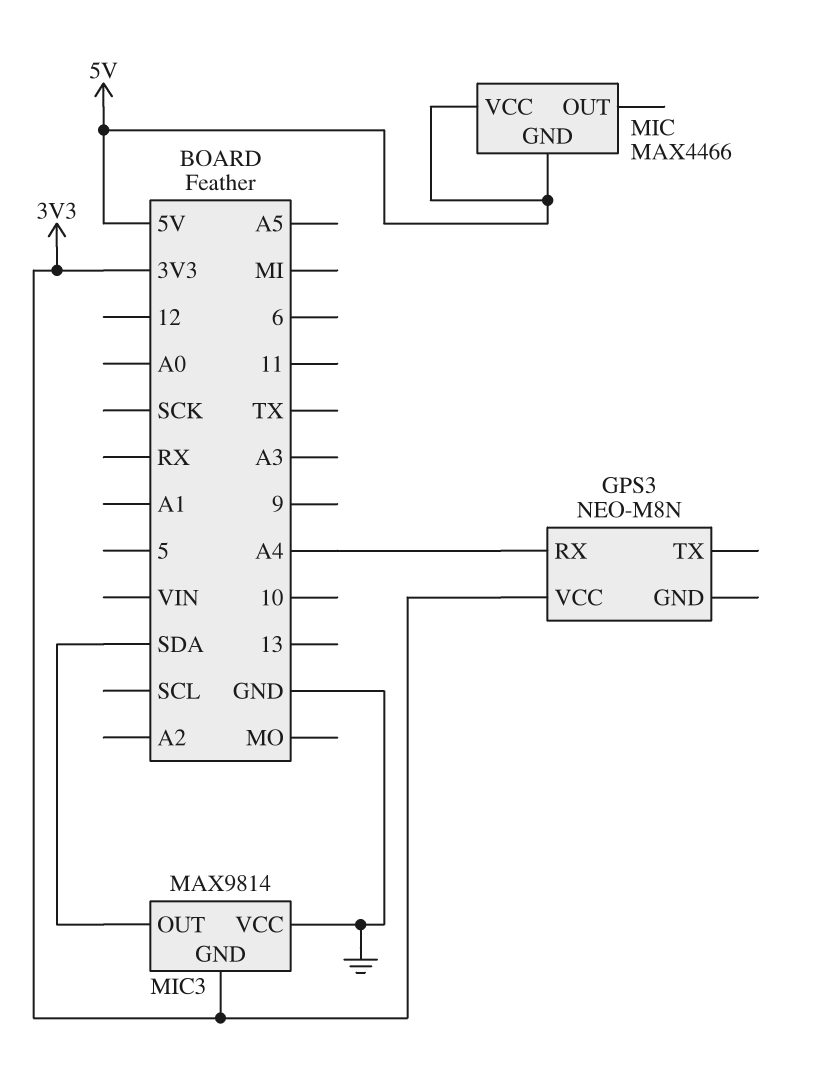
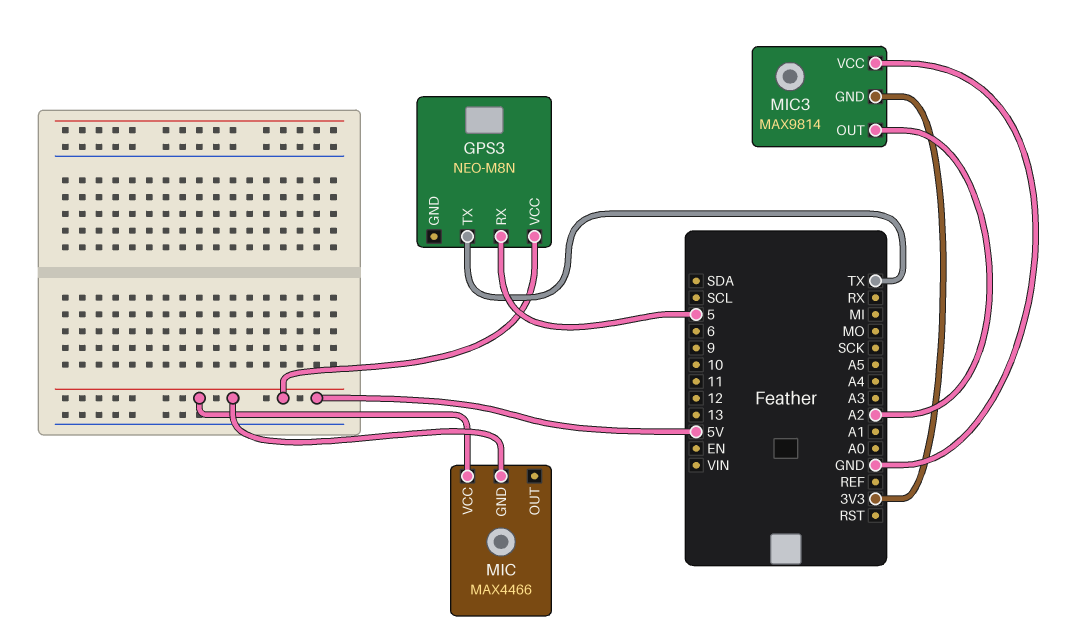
GPS3 pin RX: A4 -> 5
GPS3 pin TX: none -> TX
GPS3 pin VCC: 3V3 -> 5V
MIC3 pin OUT: SDA -> A2

